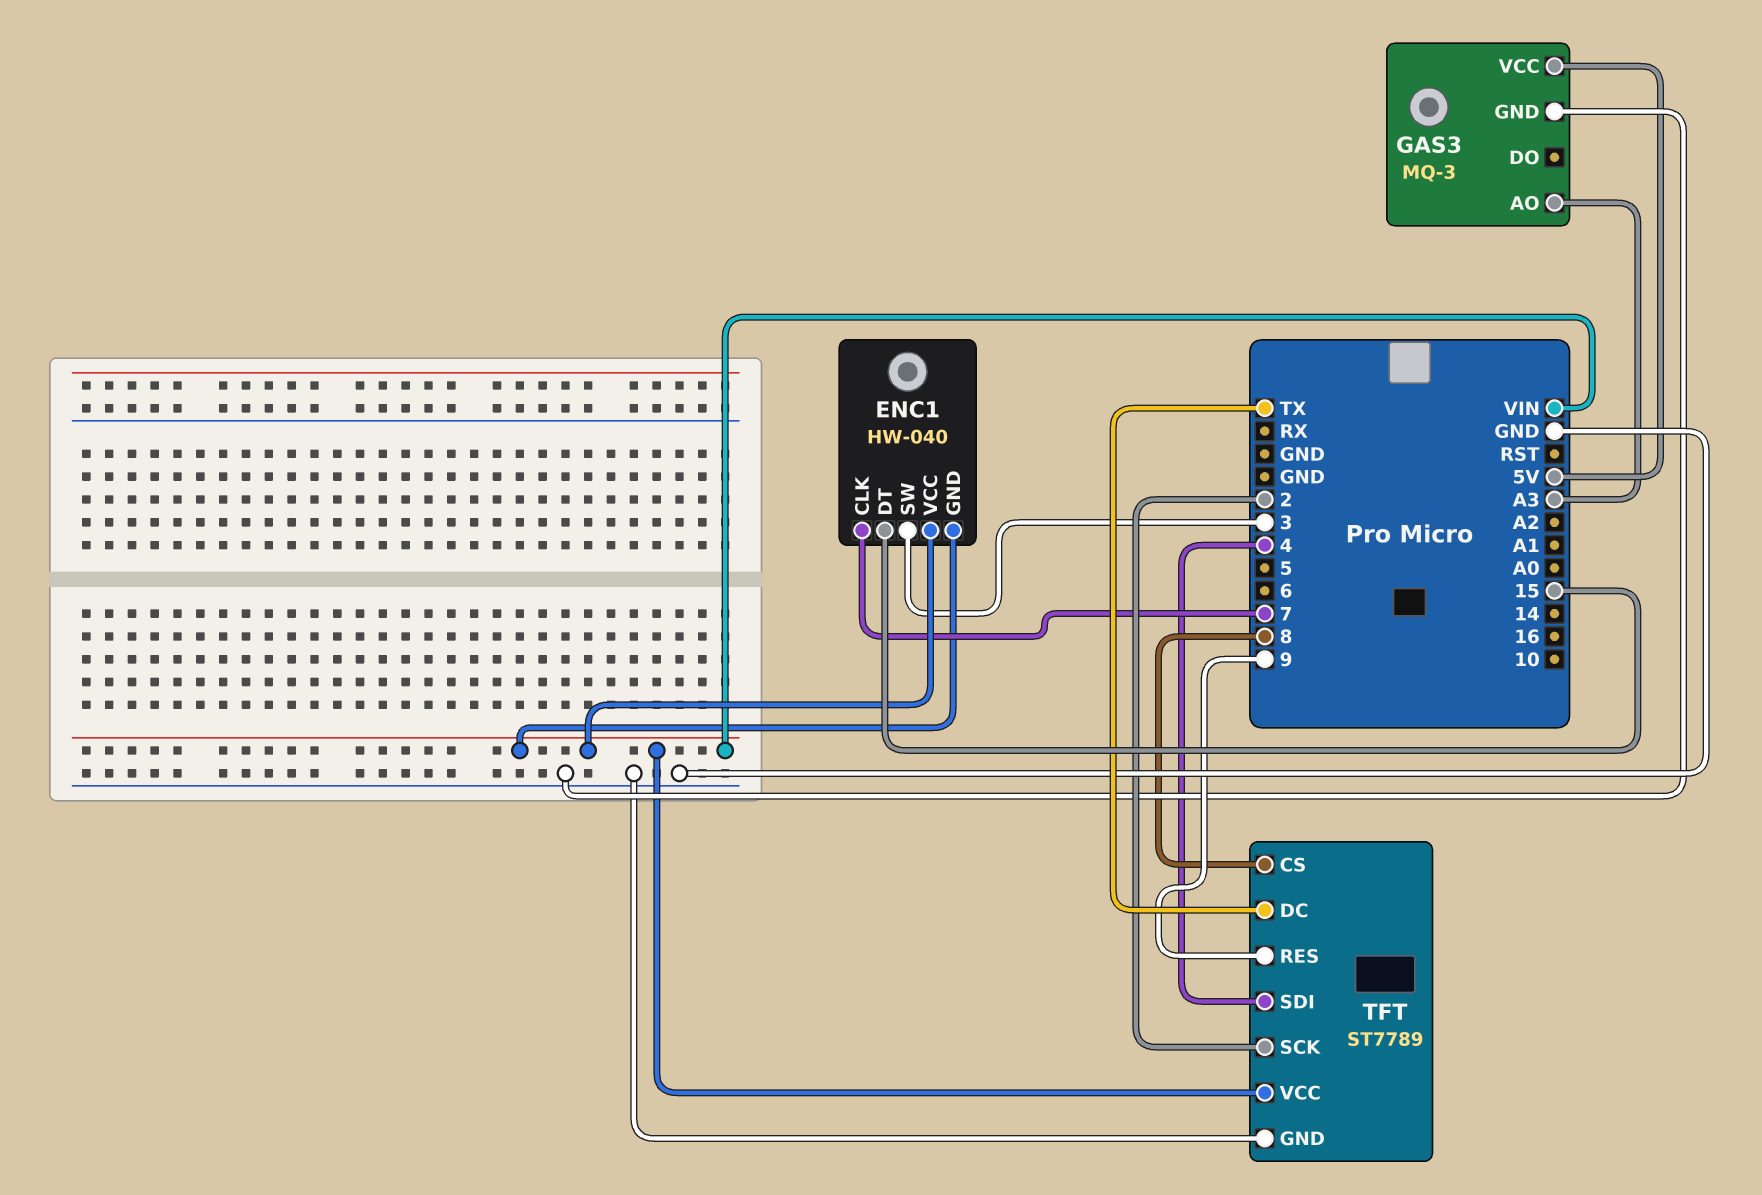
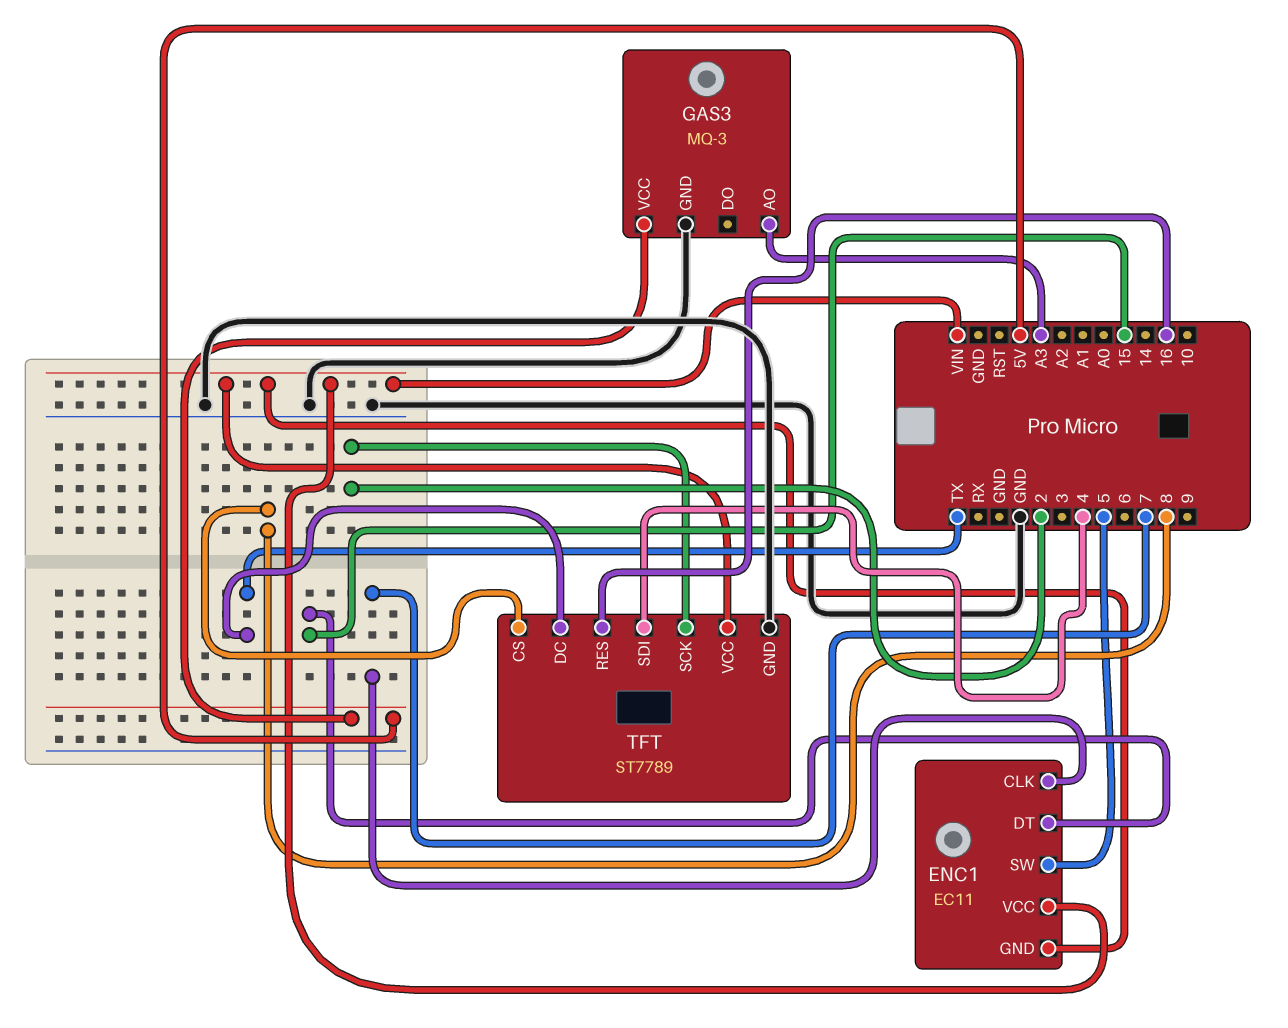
ENC1: HW-040 -> EC11
ENC1 pin SW: 3 -> 5
TFT pin RES: 9 -> 16

